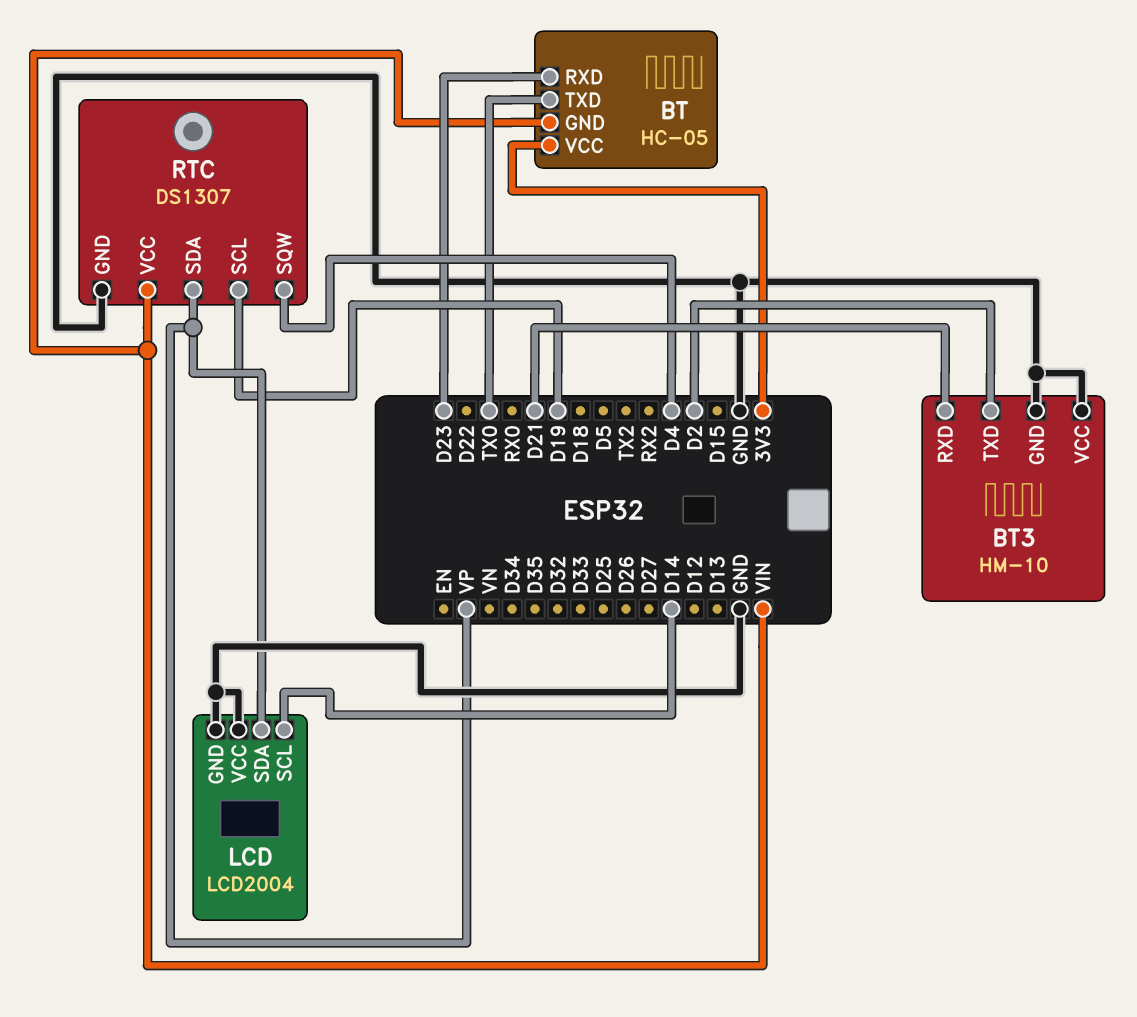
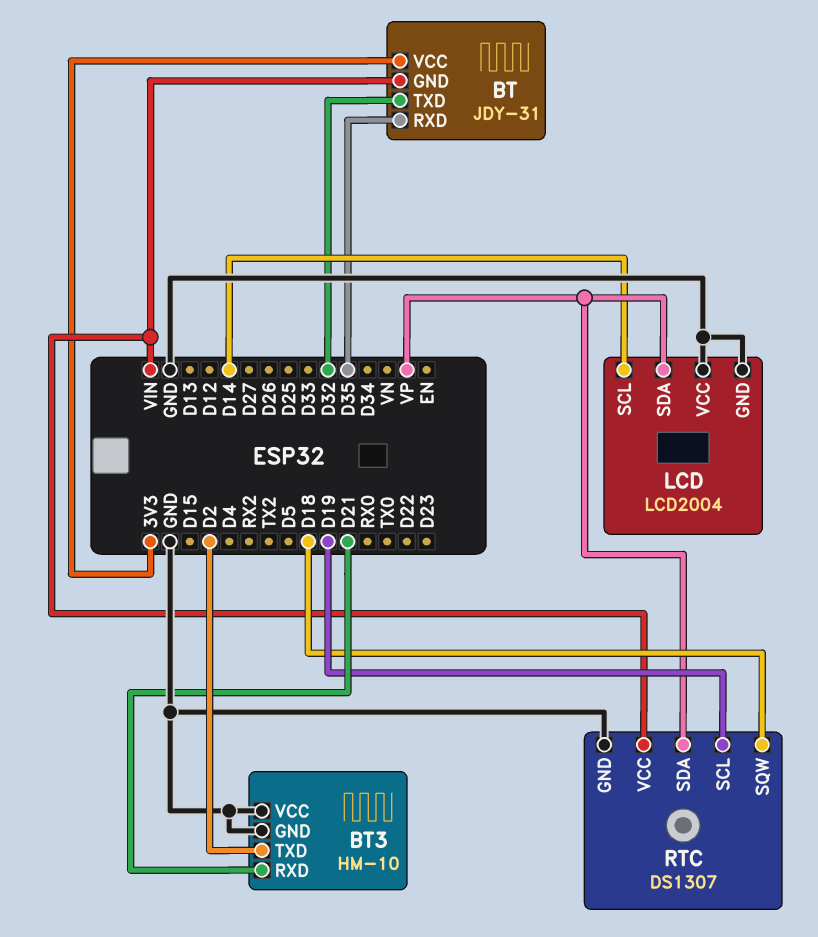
BT: HC-05 -> JDY-31
BT pin RXD: D23 -> D35
BT pin TXD: TX0 -> D32
RTC pin SQW: D4 -> D18

